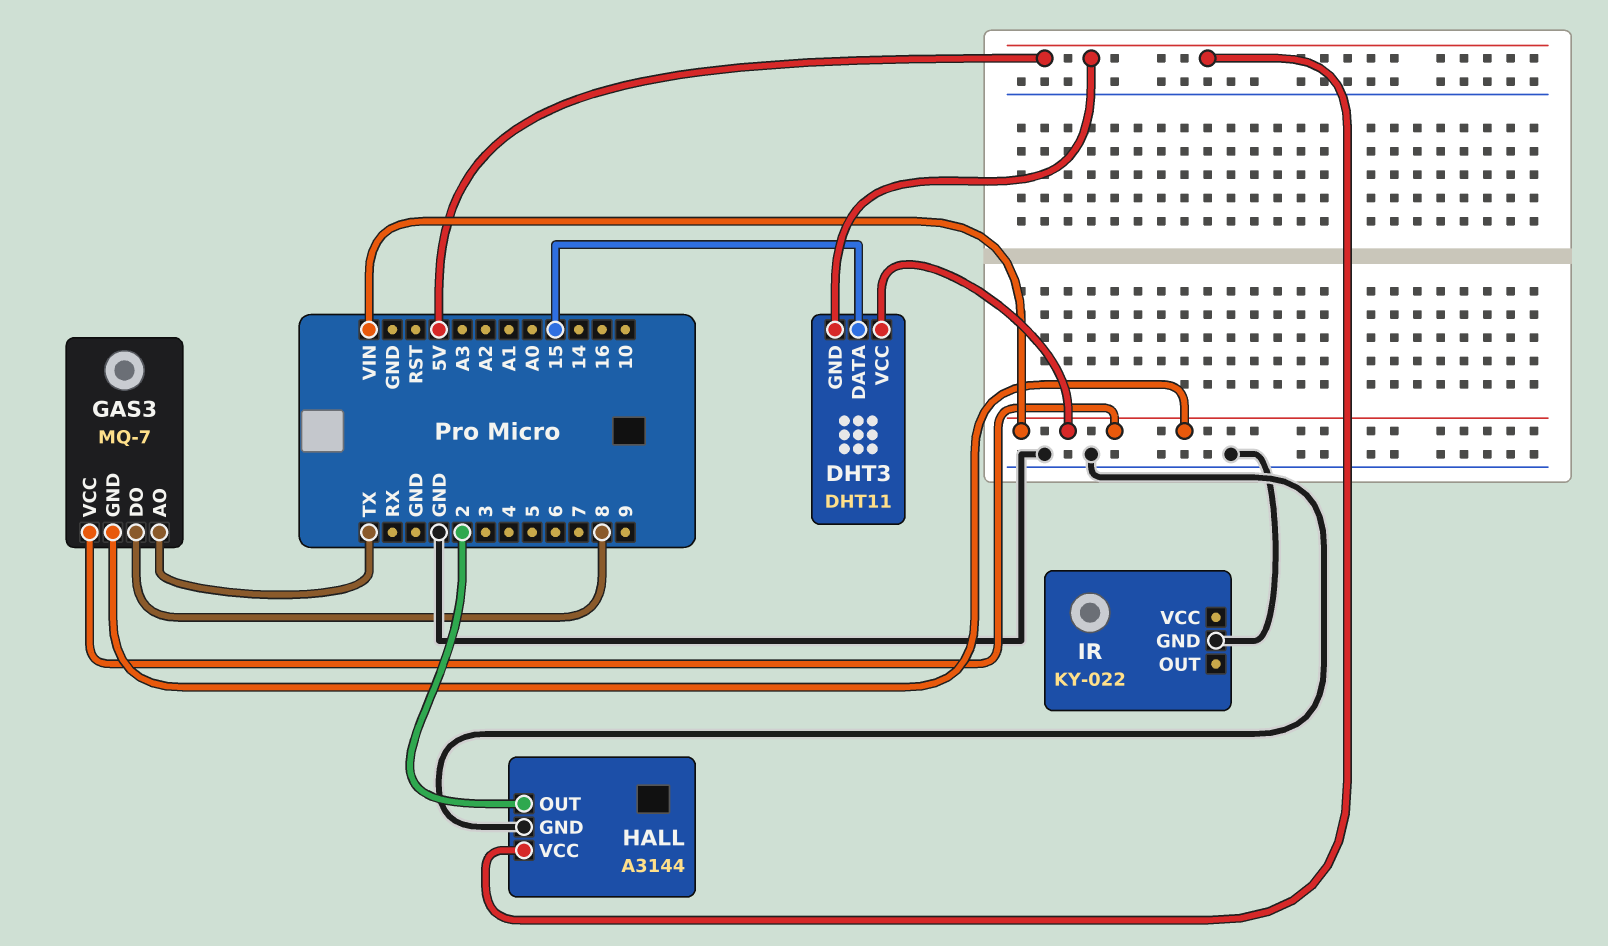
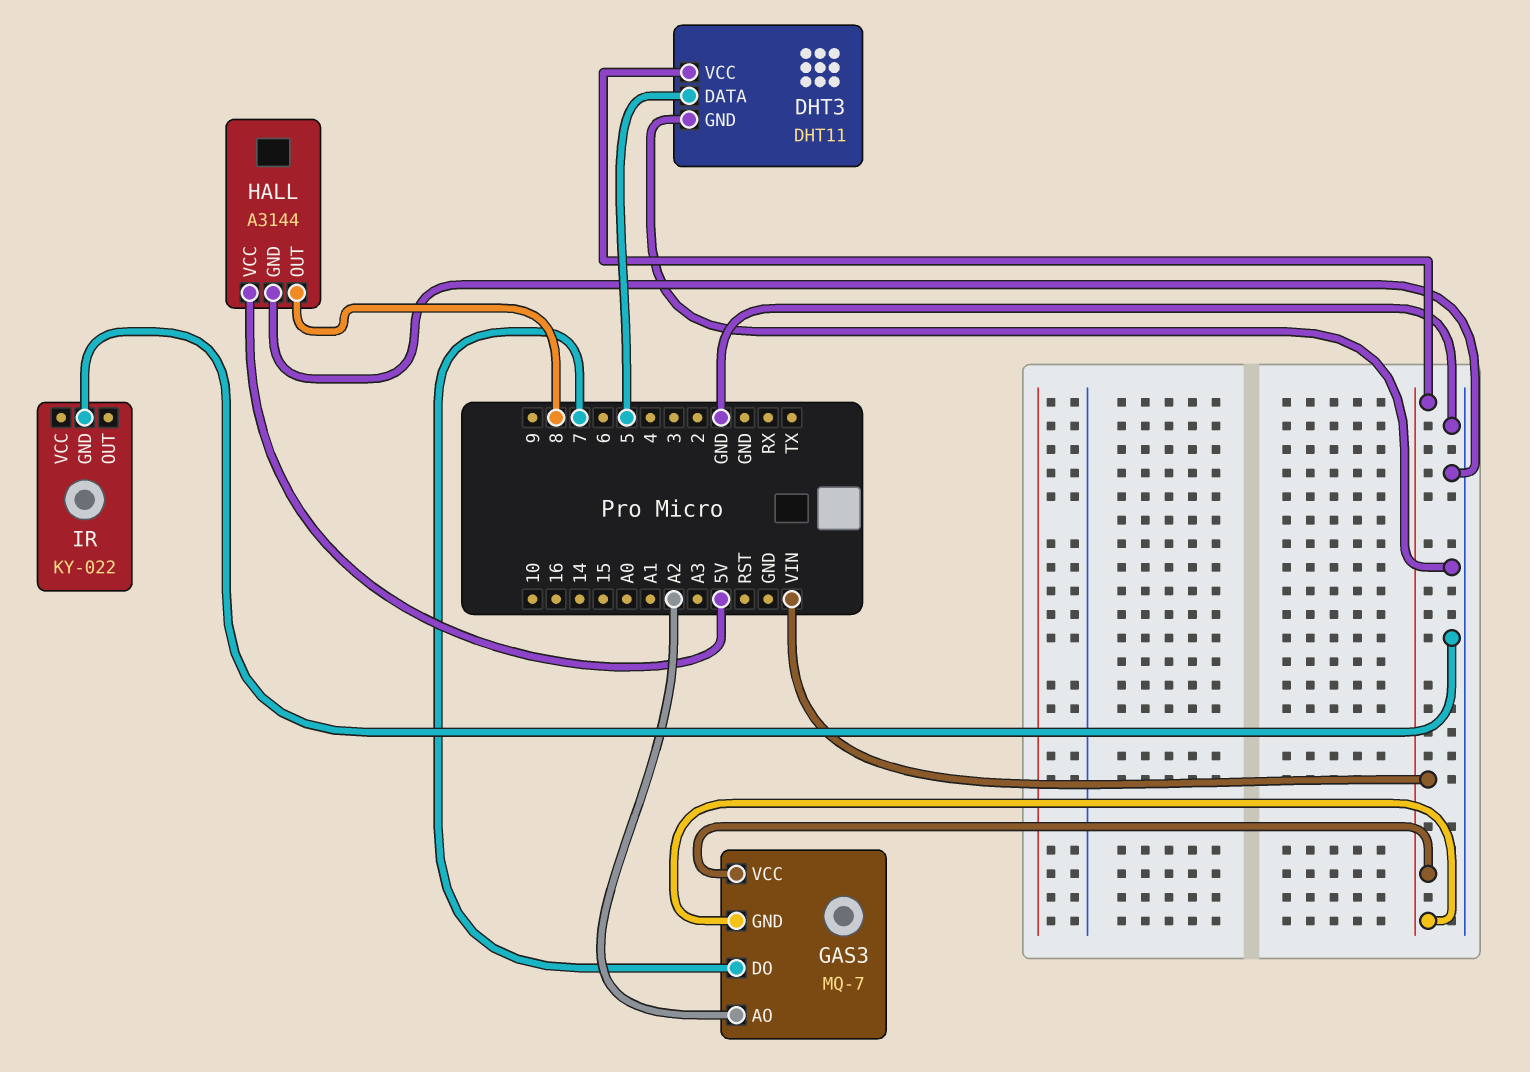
DHT3 pin DATA: 15 -> 5
DHT3 pin GND: 5V -> GND
GAS3 pin AO: TX -> A2
GAS3 pin DO: 8 -> 7
HALL pin OUT: 2 -> 8

